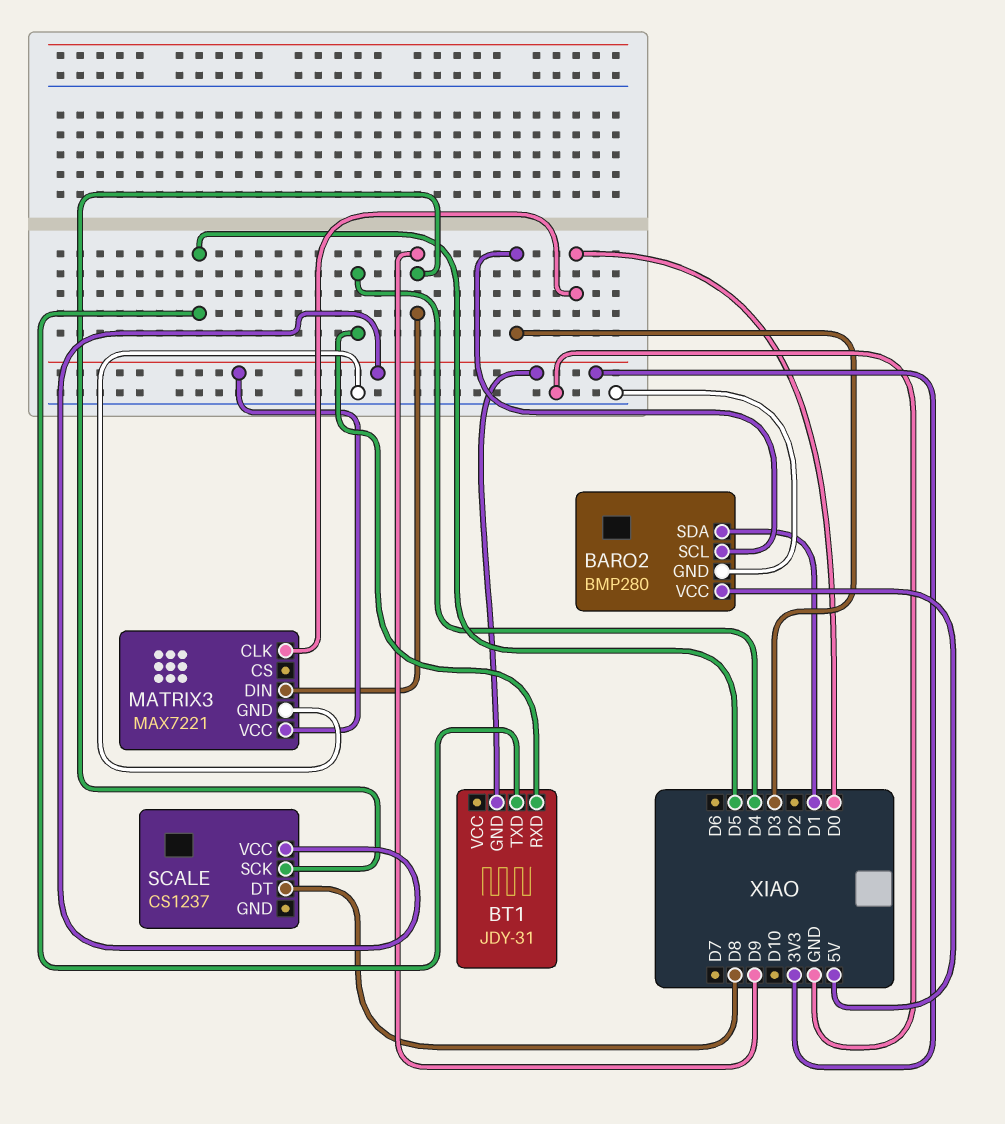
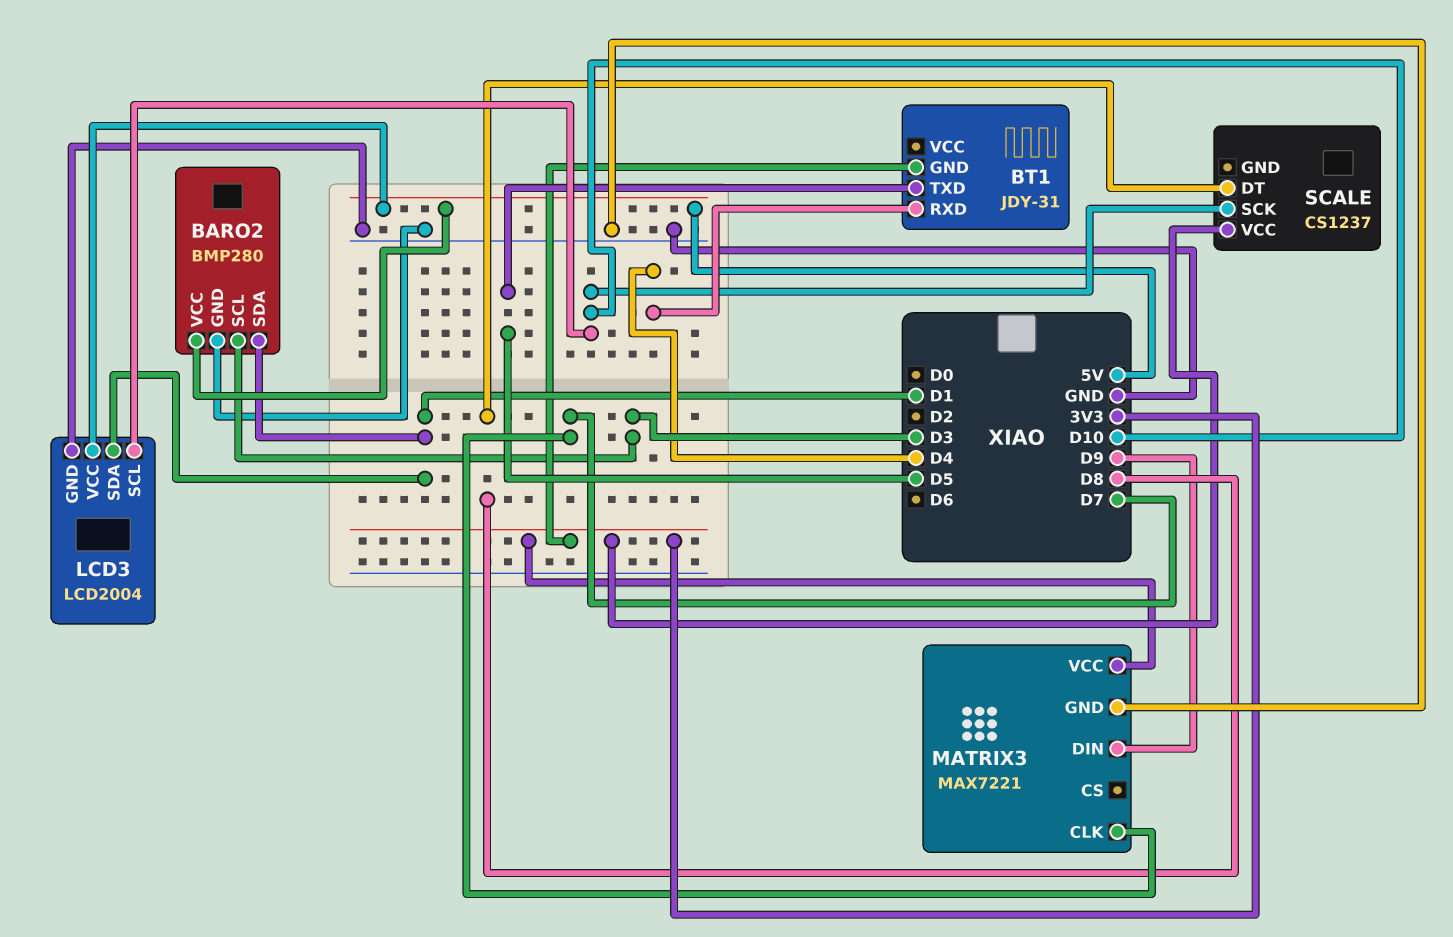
LCD3: none -> LCD2004
LCD3 pin GND: none -> GND
LCD3 pin SCL: none -> D10
LCD3 pin SDA: none -> D1
LCD3 pin VCC: none -> 5V
MATRIX3 pin CLK: D0 -> D7
SCALE pin SCK: D9 -> D10

